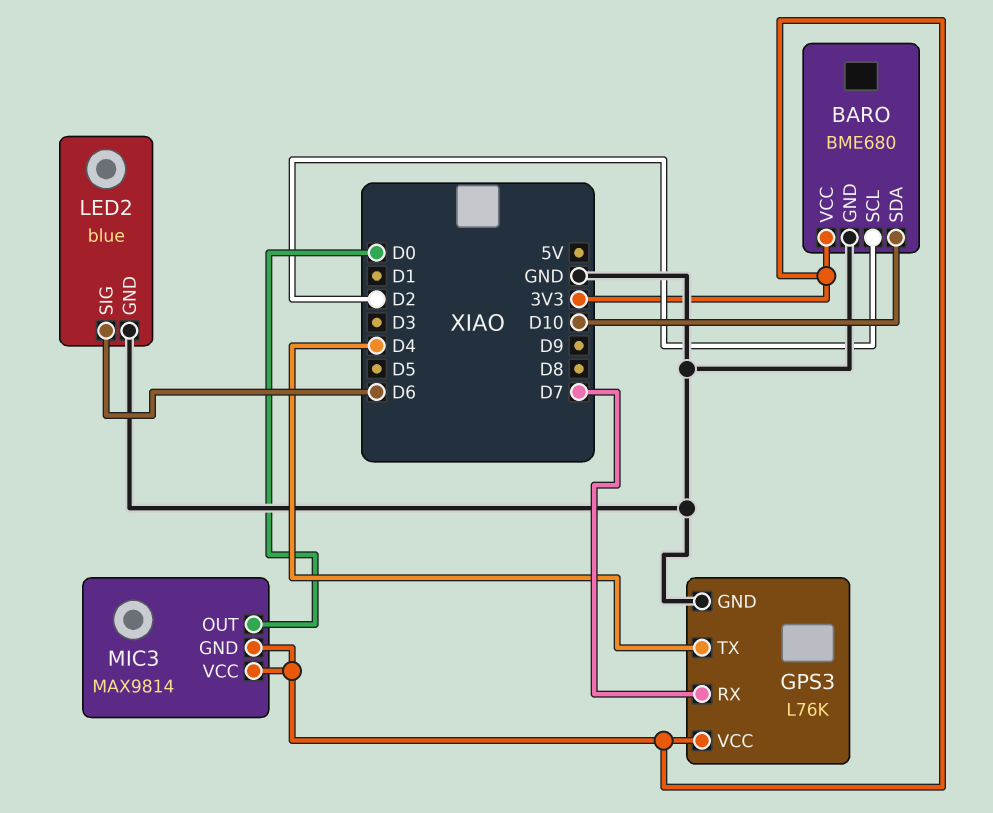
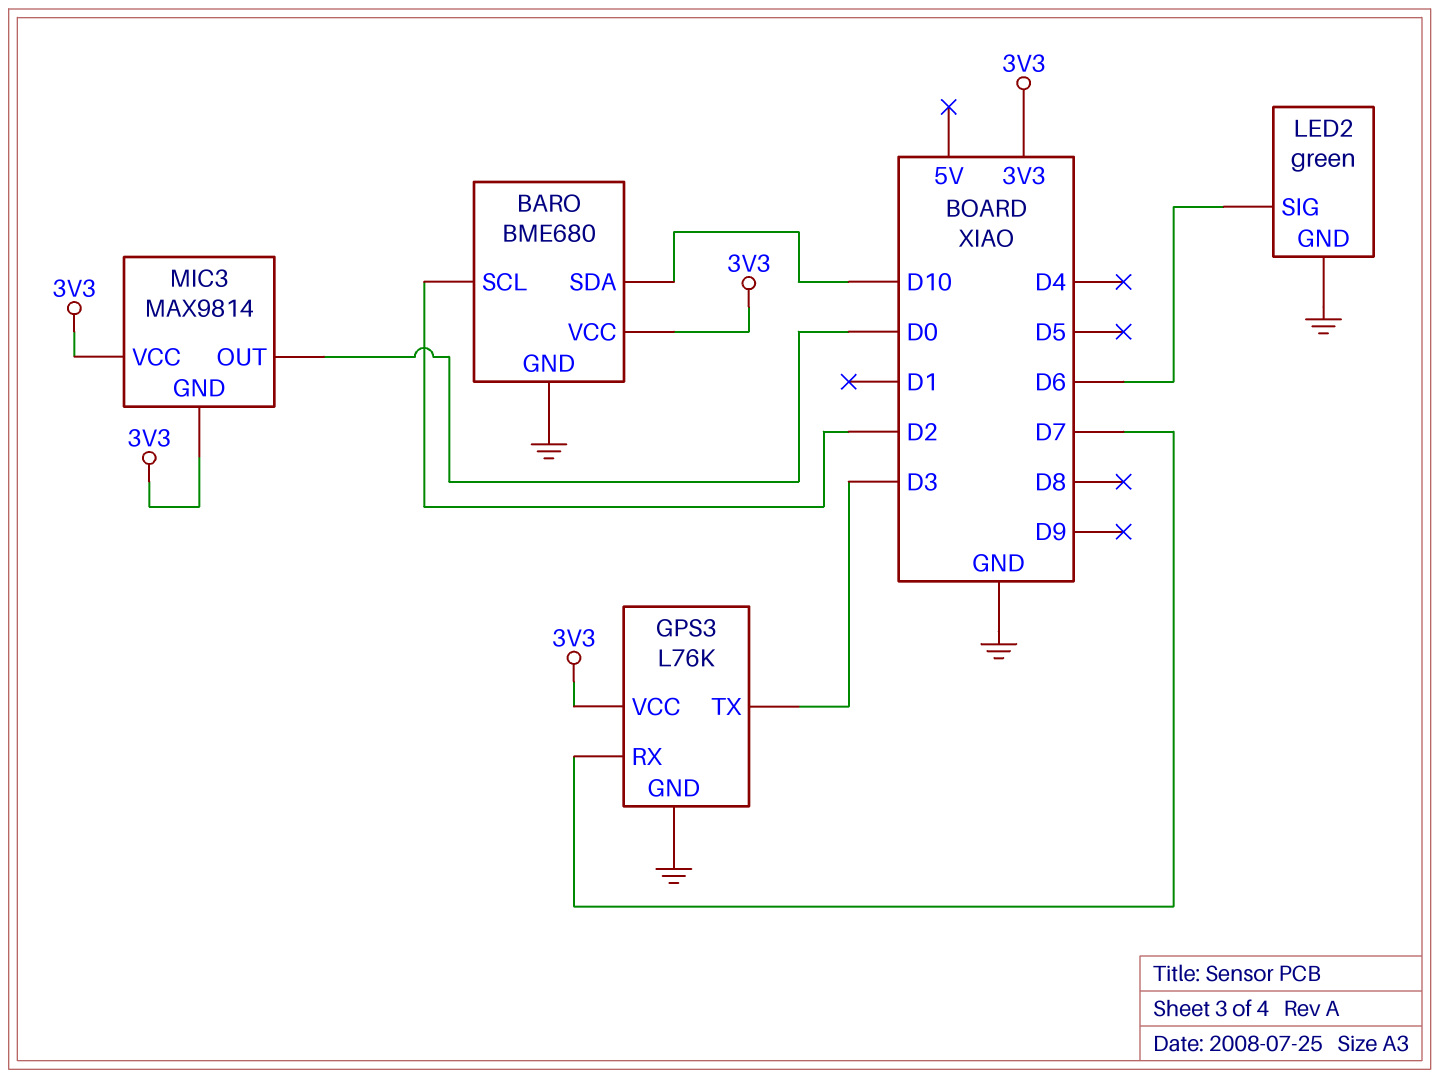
GPS3 pin TX: D4 -> D3
LED2: blue -> green

